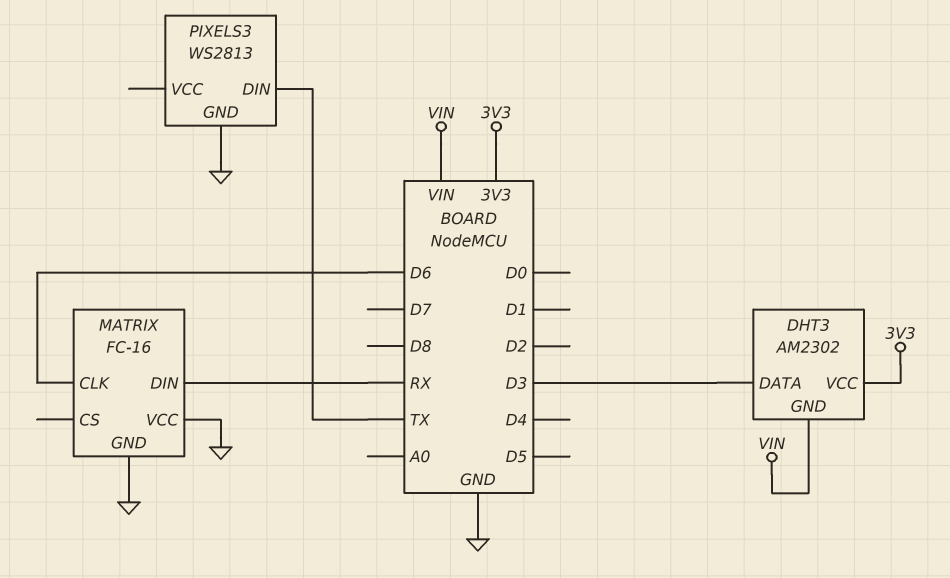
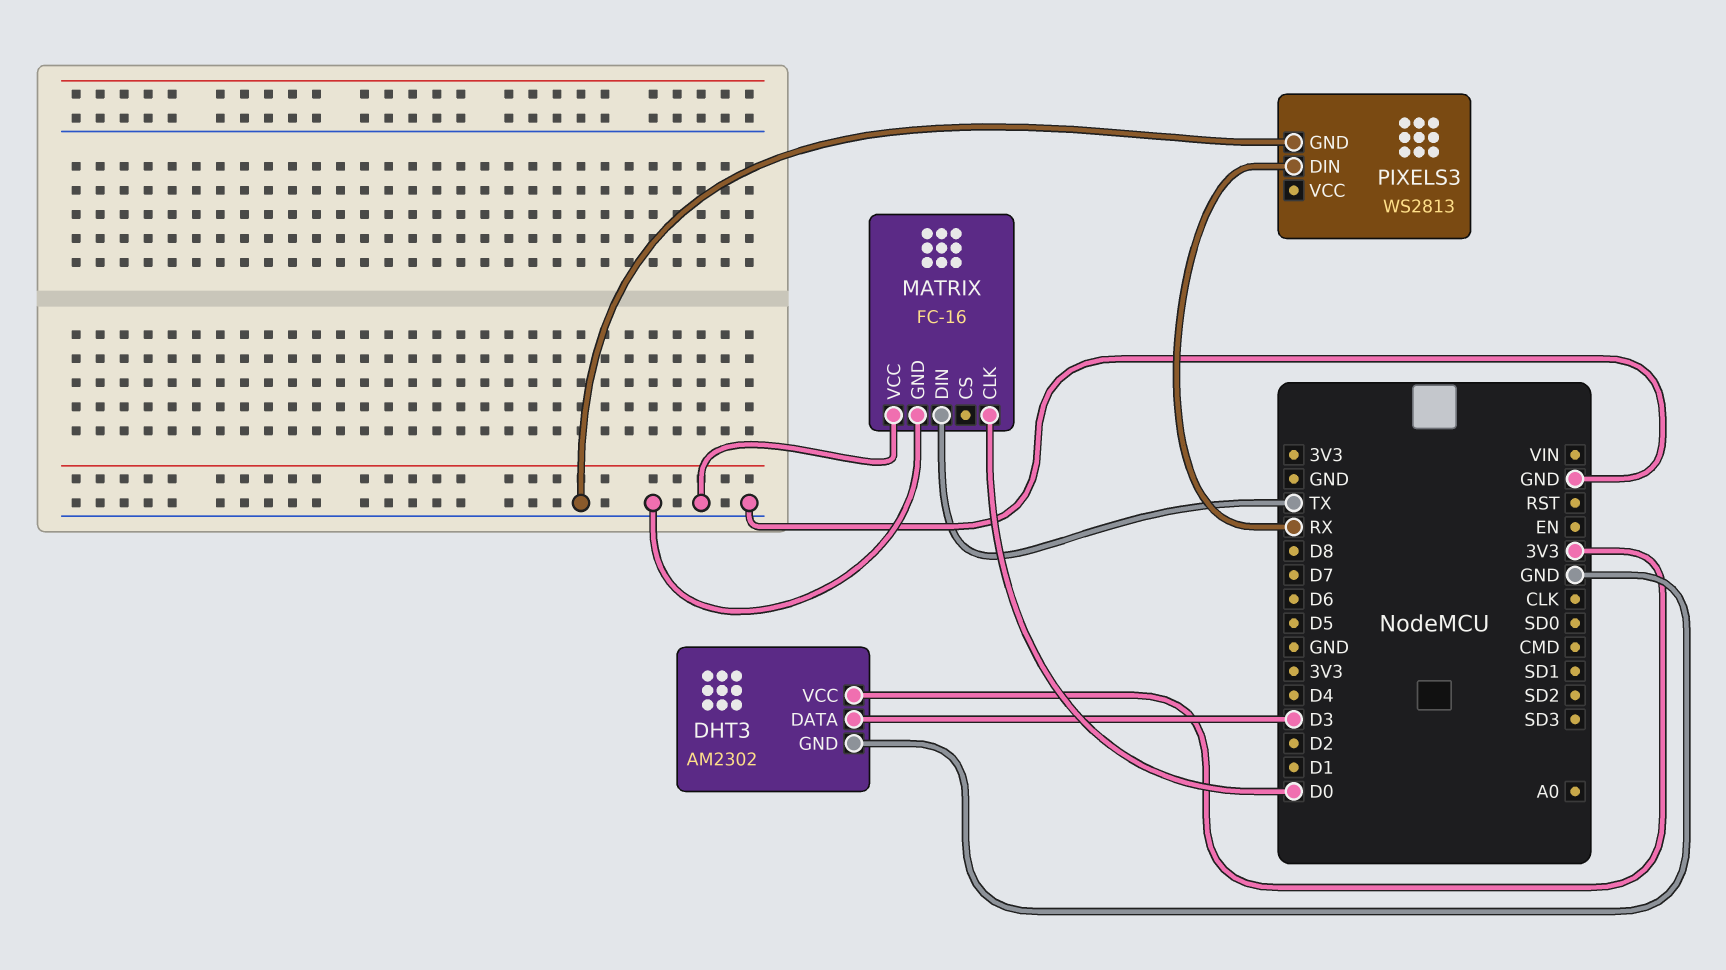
DHT3 pin GND: VIN -> GND
MATRIX pin CLK: D6 -> D0
MATRIX pin DIN: RX -> TX
PIXELS3 pin DIN: TX -> RX

